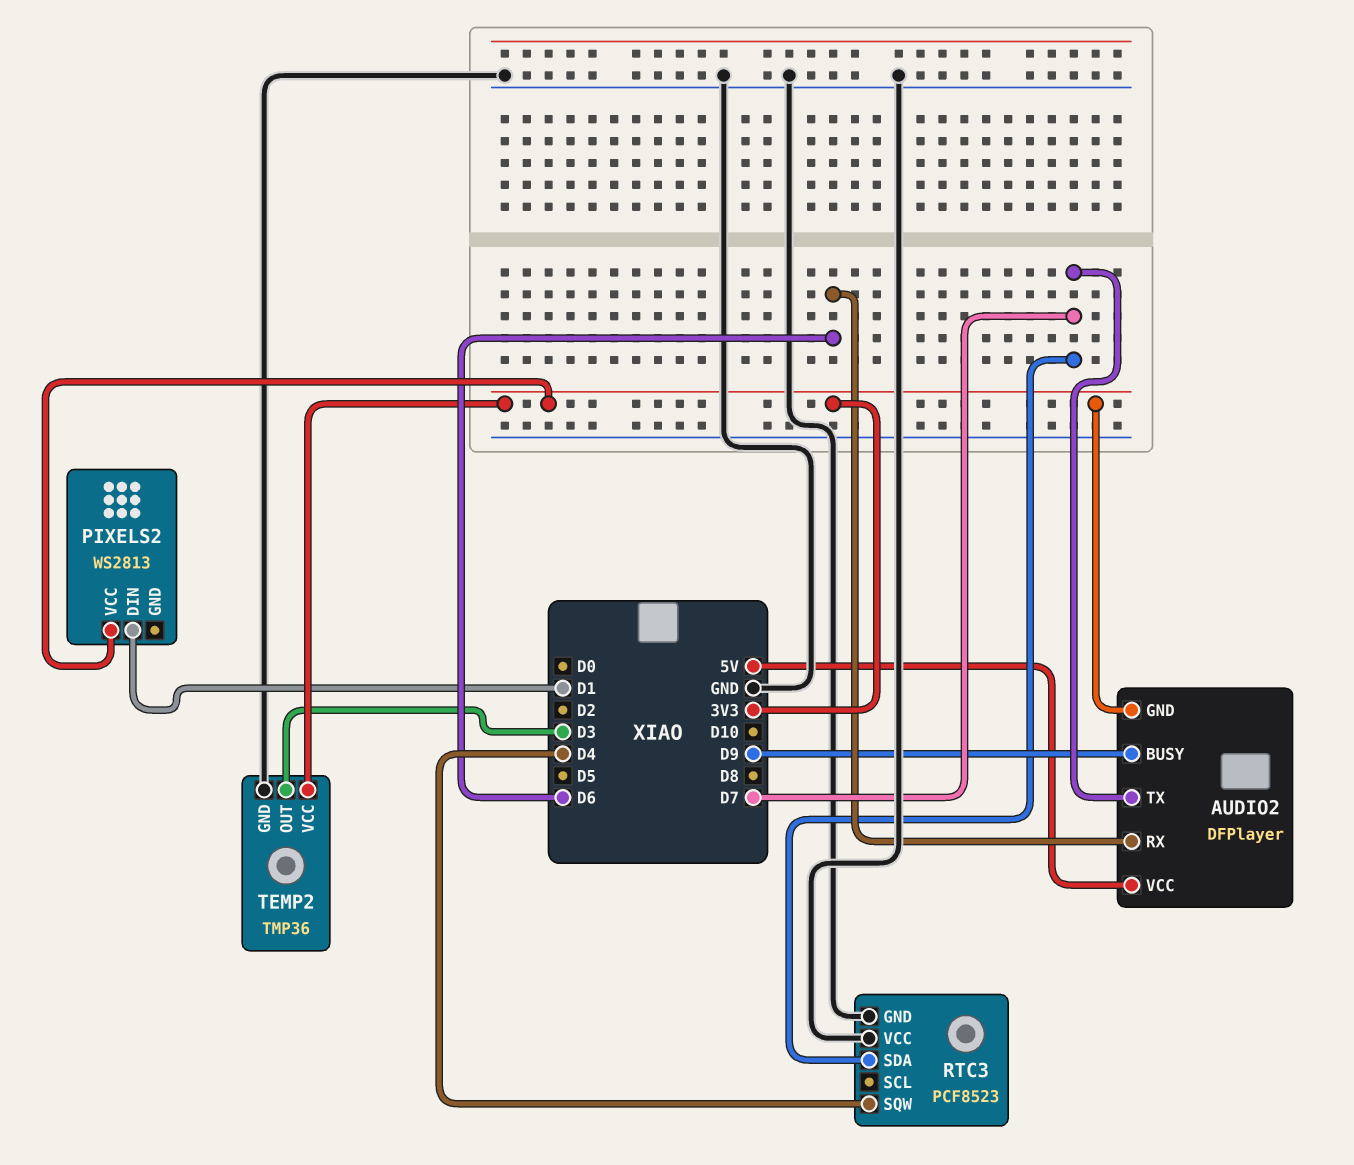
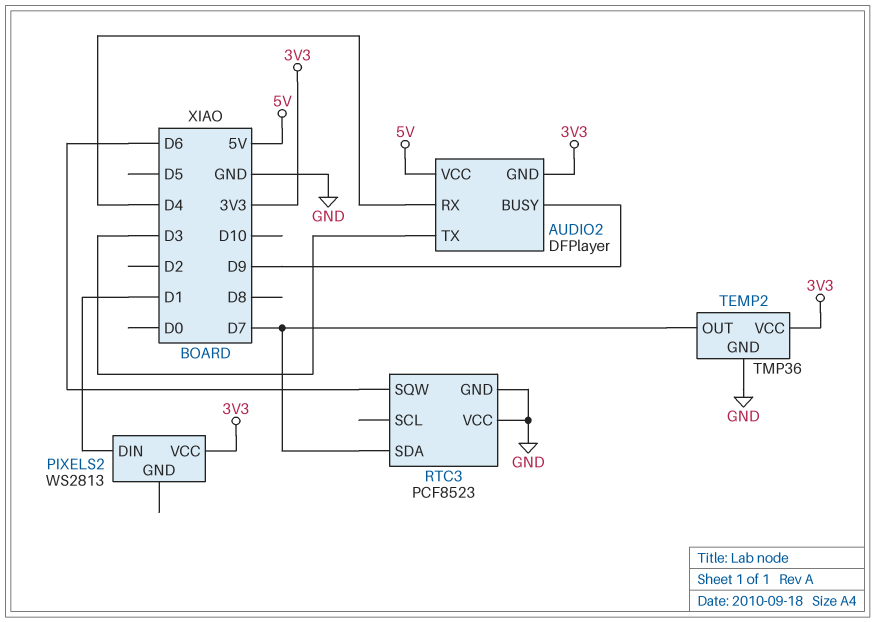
AUDIO2 pin RX: D6 -> D4
AUDIO2 pin TX: D7 -> D3
RTC3 pin SQW: D4 -> D6
TEMP2 pin OUT: D3 -> D7

